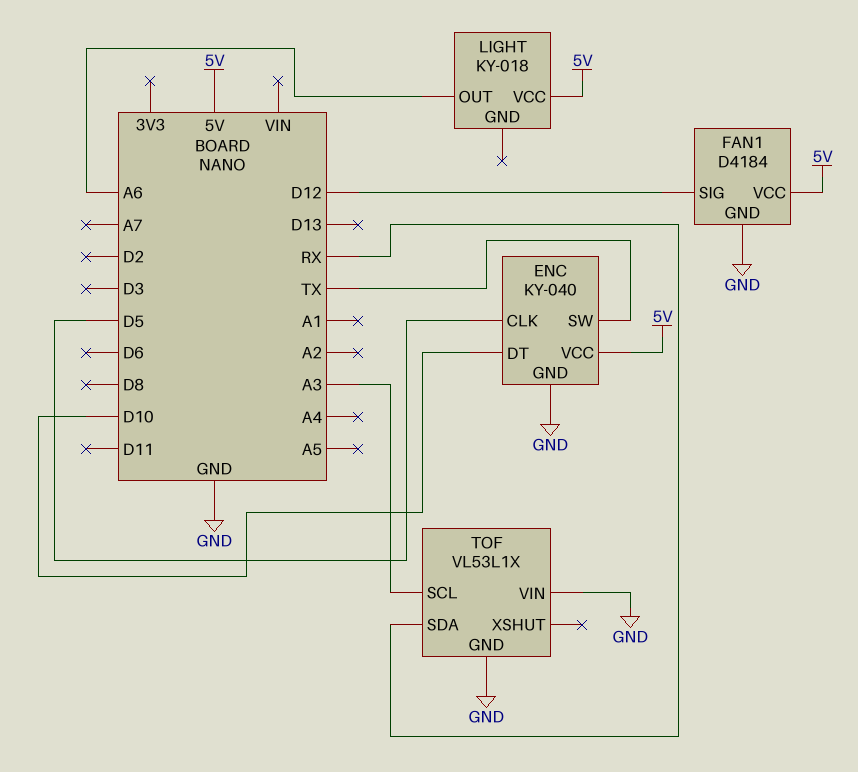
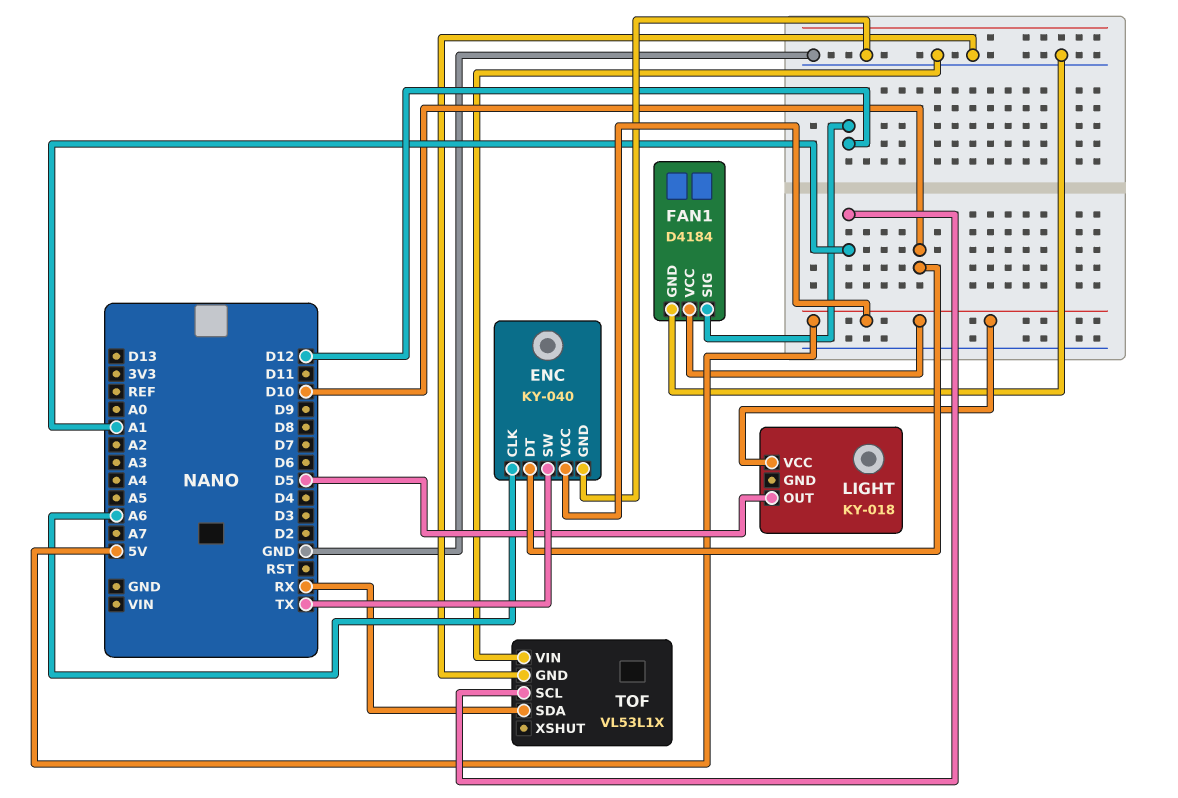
ENC pin CLK: D5 -> A6
LIGHT pin OUT: A6 -> D5
TOF pin SCL: A3 -> A1

